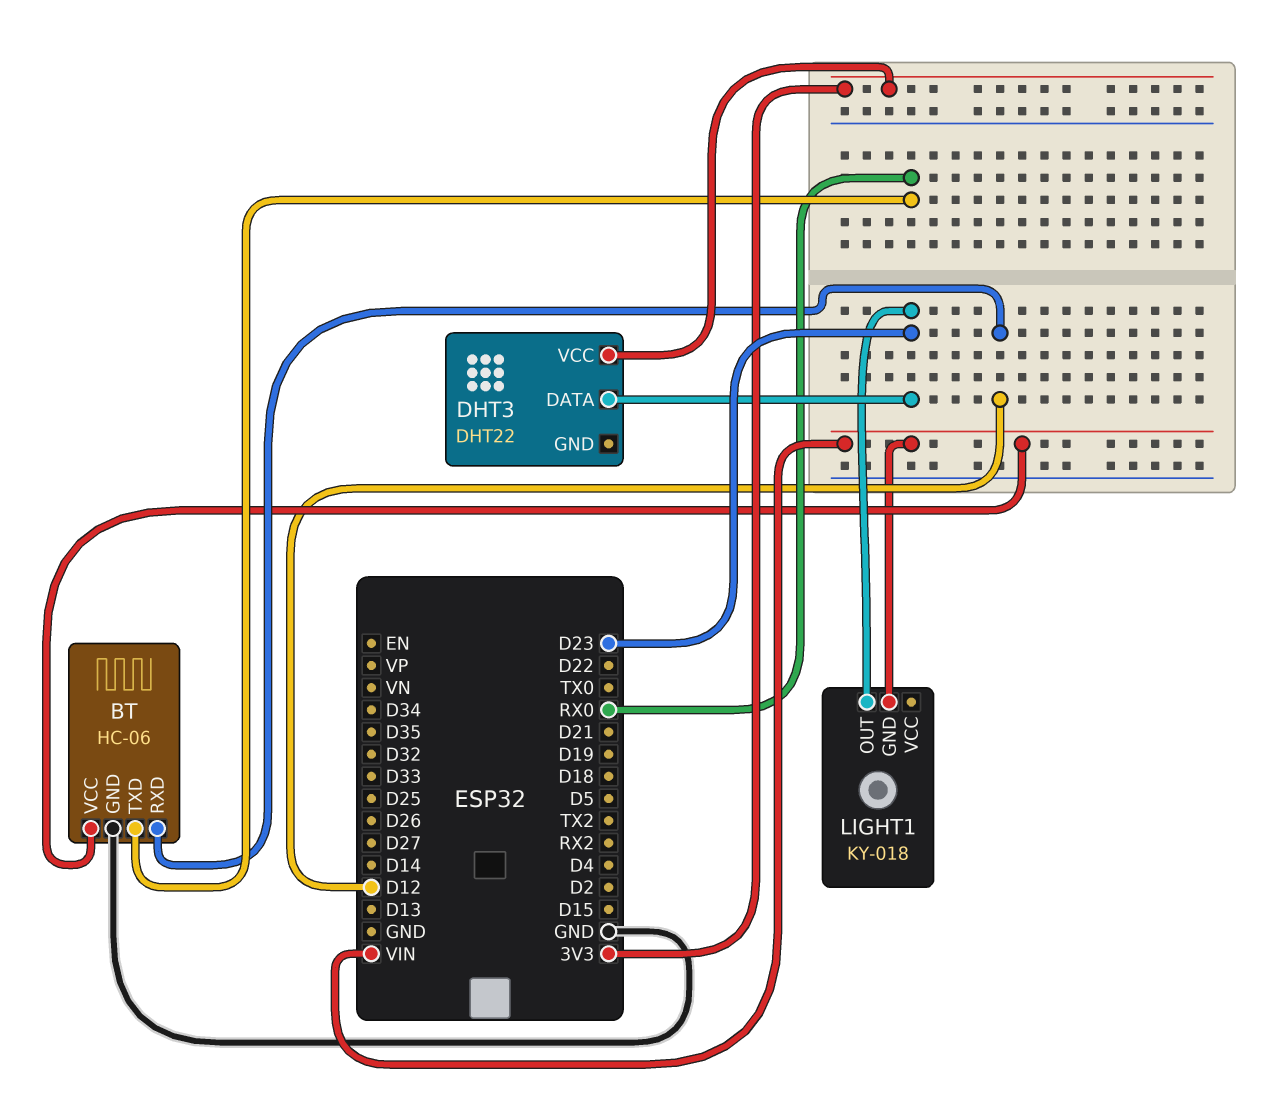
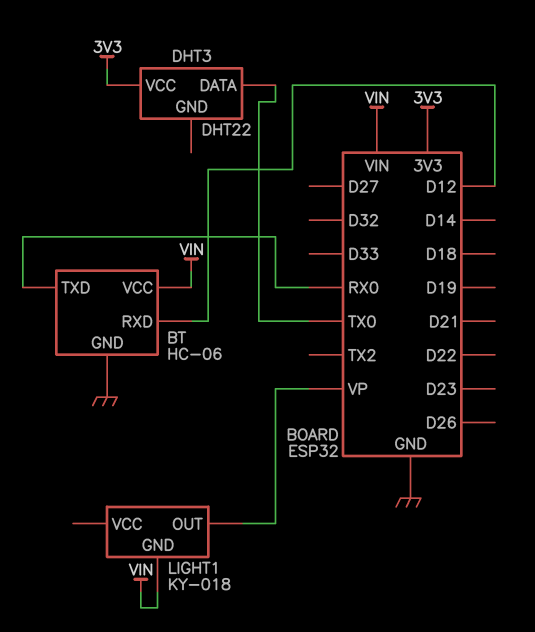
DHT3 pin DATA: D23 -> TX0
LIGHT1 pin OUT: D23 -> VP

